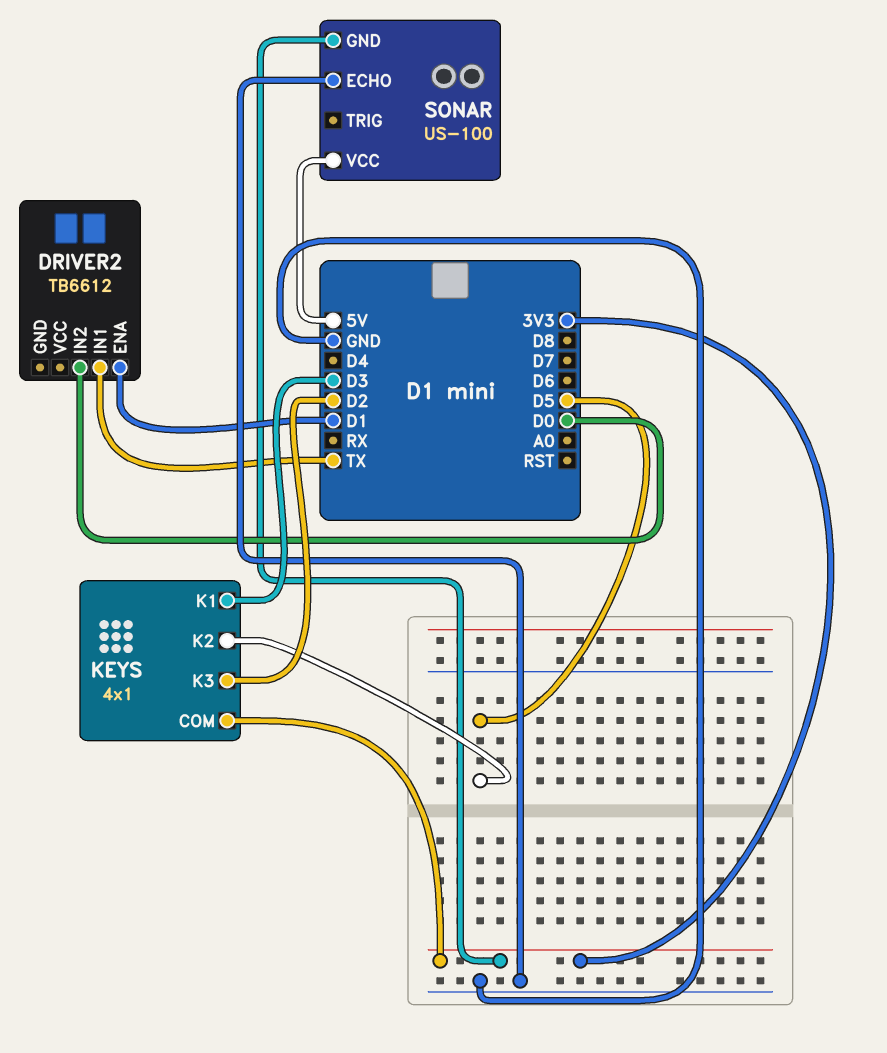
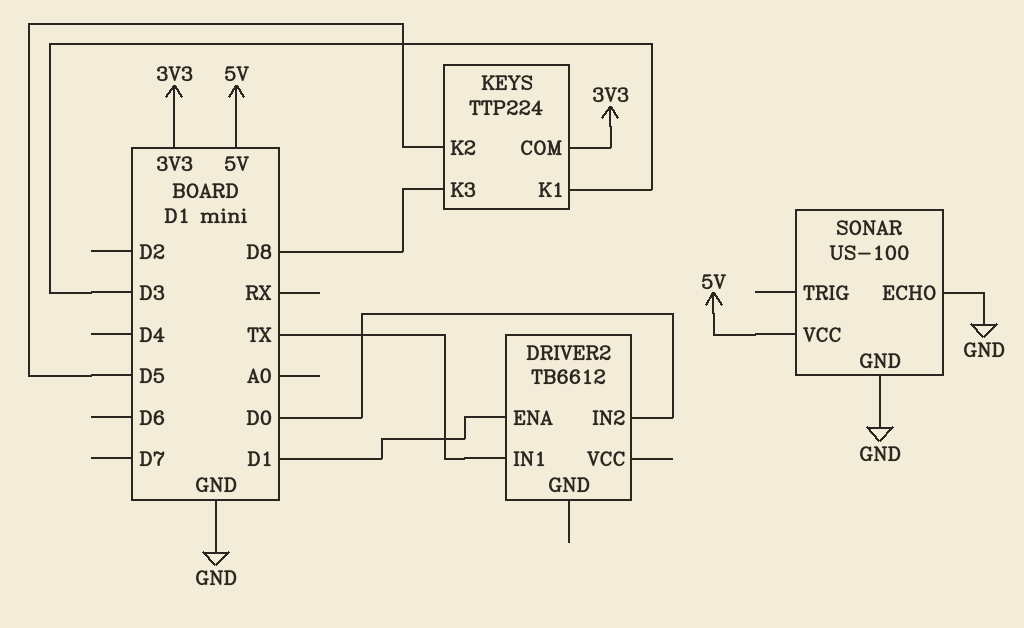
KEYS: 4x1 -> TTP224
KEYS pin K3: D2 -> D8
SONAR pin GND: 3V3 -> GND

